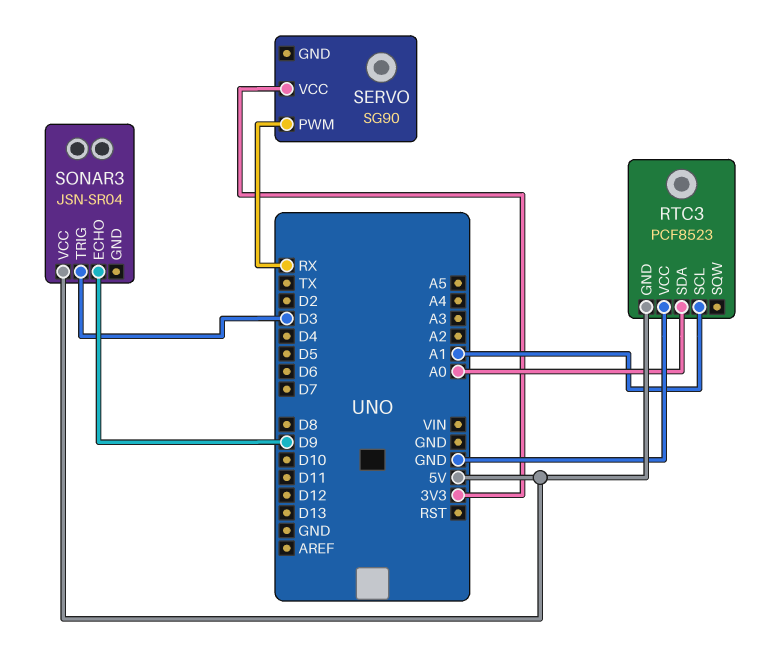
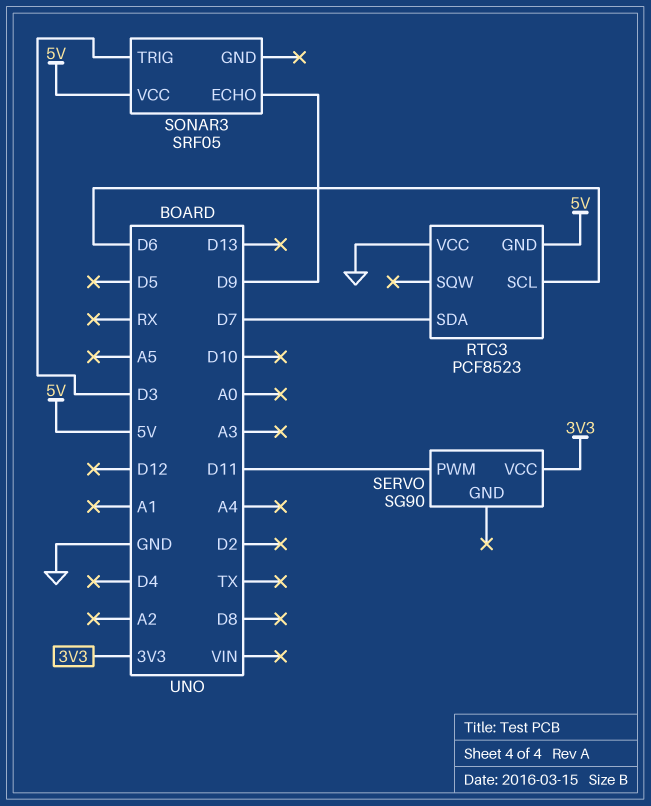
RTC3 pin SCL: A1 -> D6
RTC3 pin SDA: A0 -> D7
SERVO pin PWM: RX -> D11
SONAR3: JSN-SR04 -> SRF05

